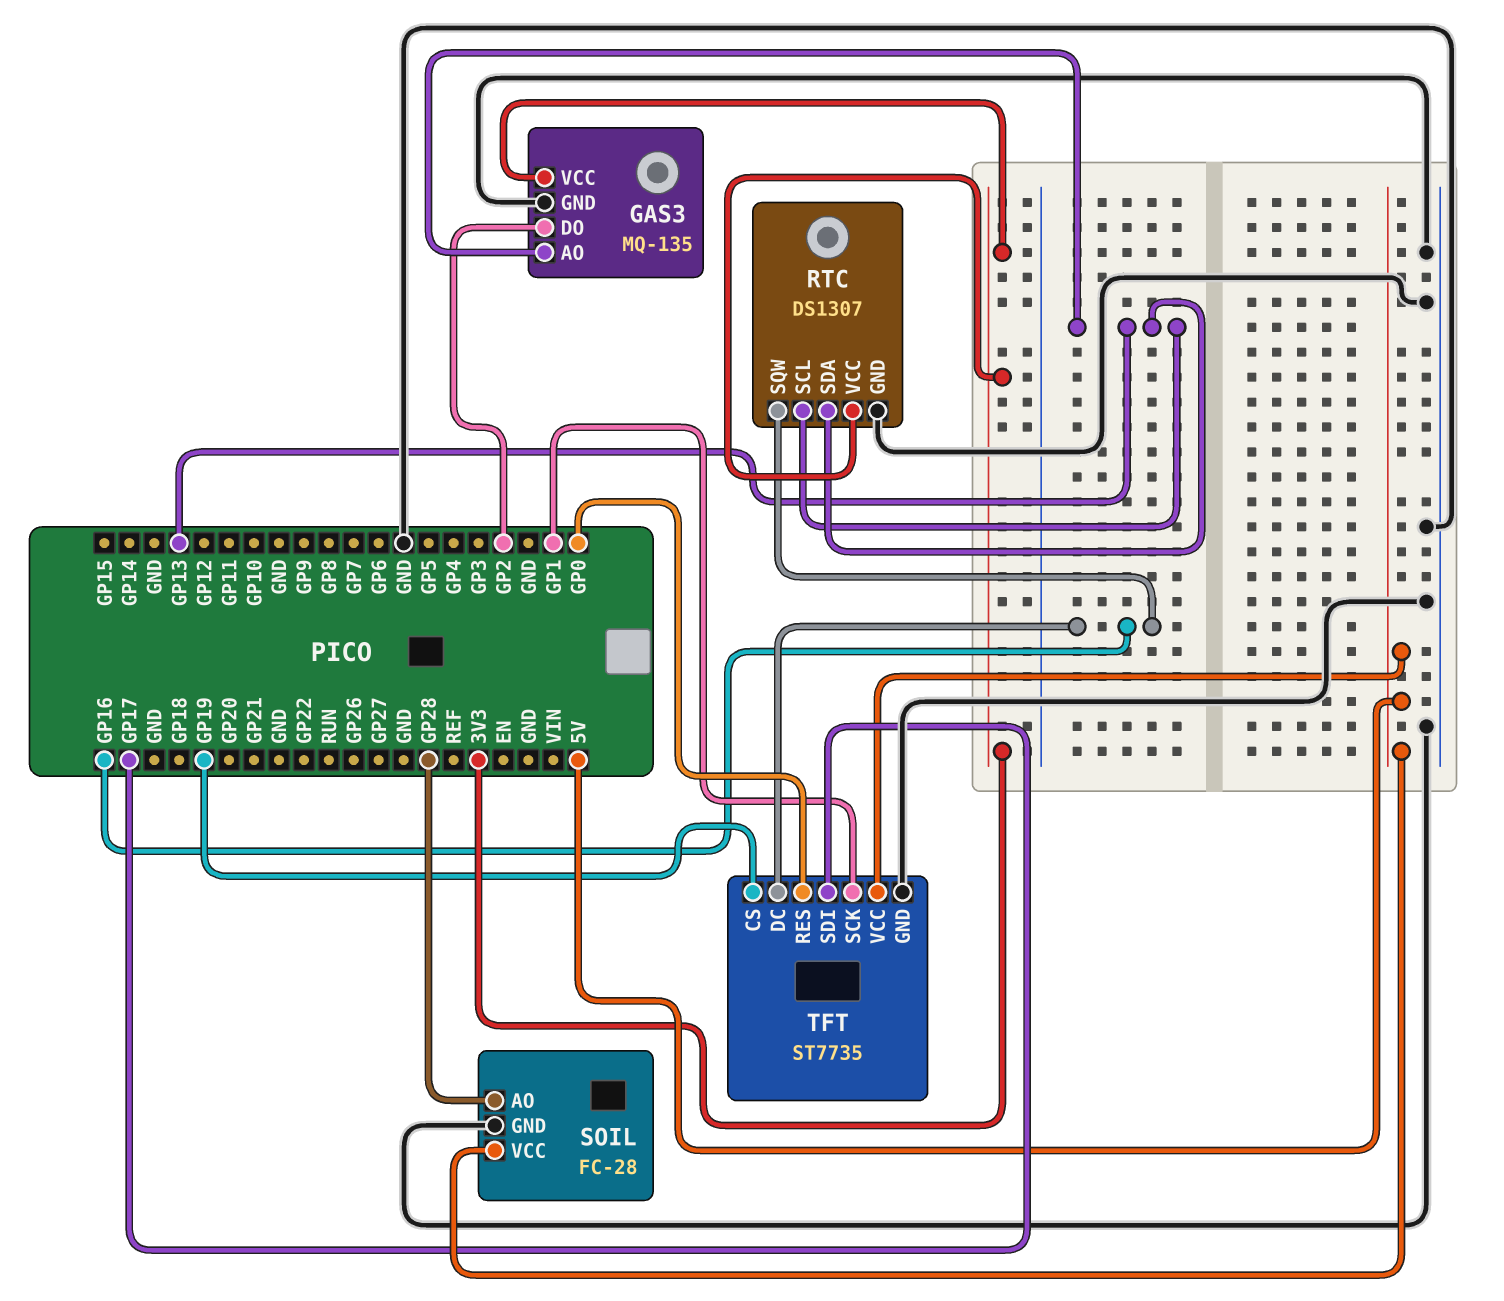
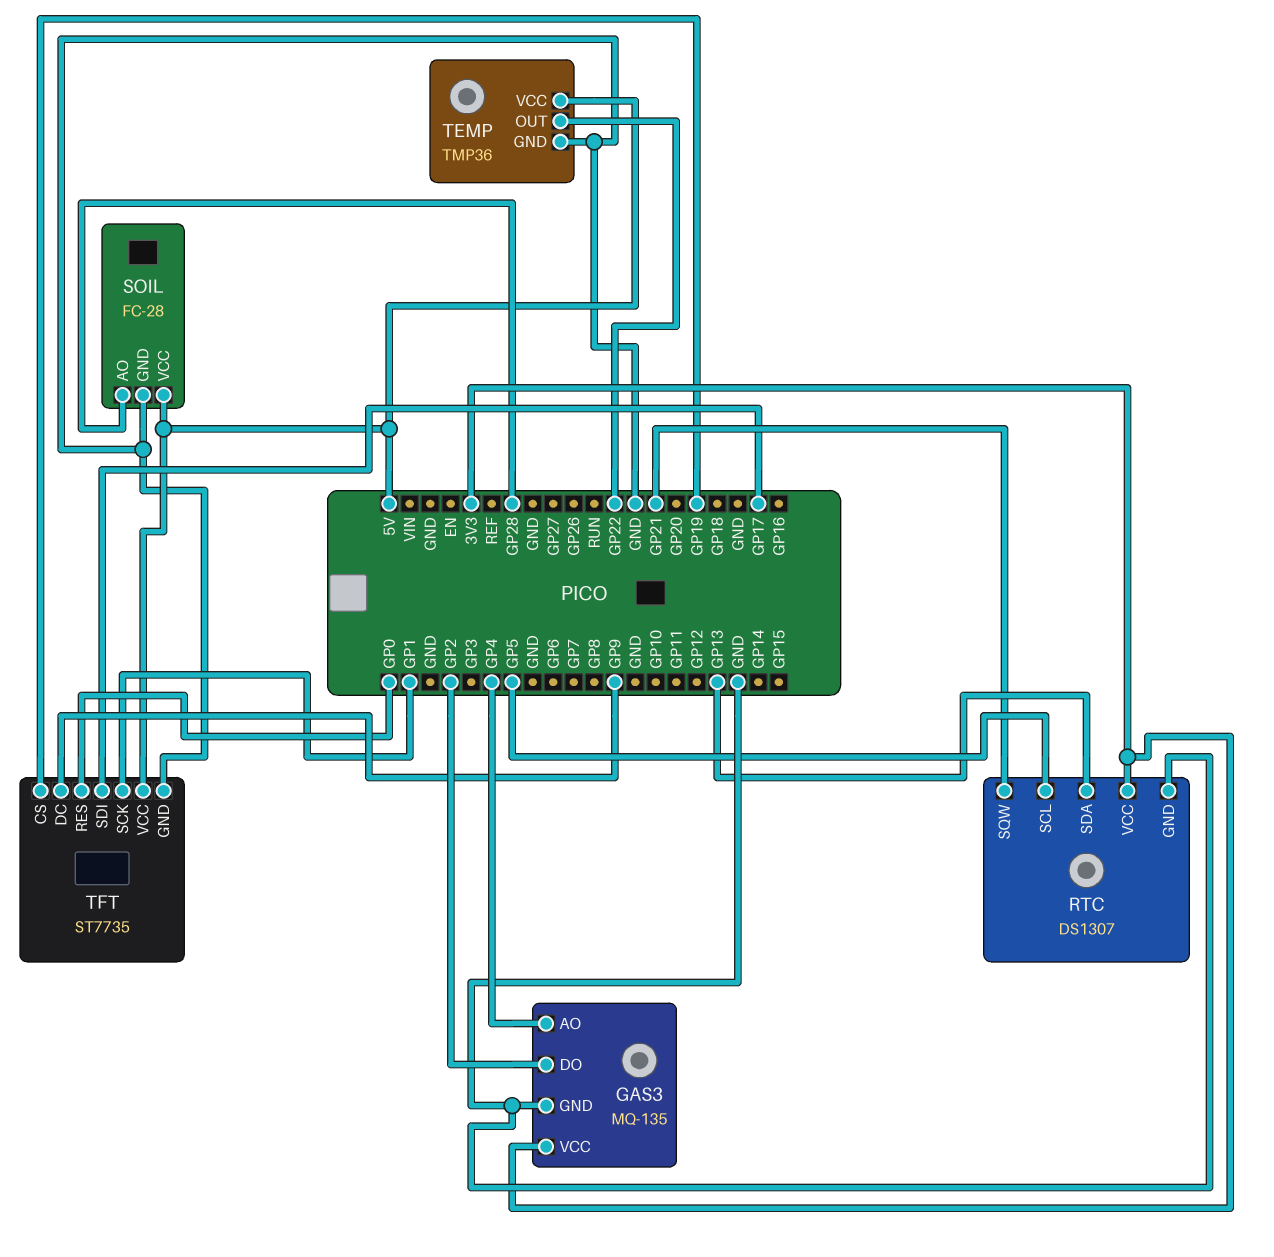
GAS3 pin AO: GP13 -> GP4
RTC pin SCL: GP13 -> GP5
RTC pin SQW: GP16 -> GP21
TEMP: none -> TMP36
TEMP pin GND: none -> GND
TEMP pin OUT: none -> GP22
TEMP pin VCC: none -> 5V
TFT pin DC: GP16 -> GP9

